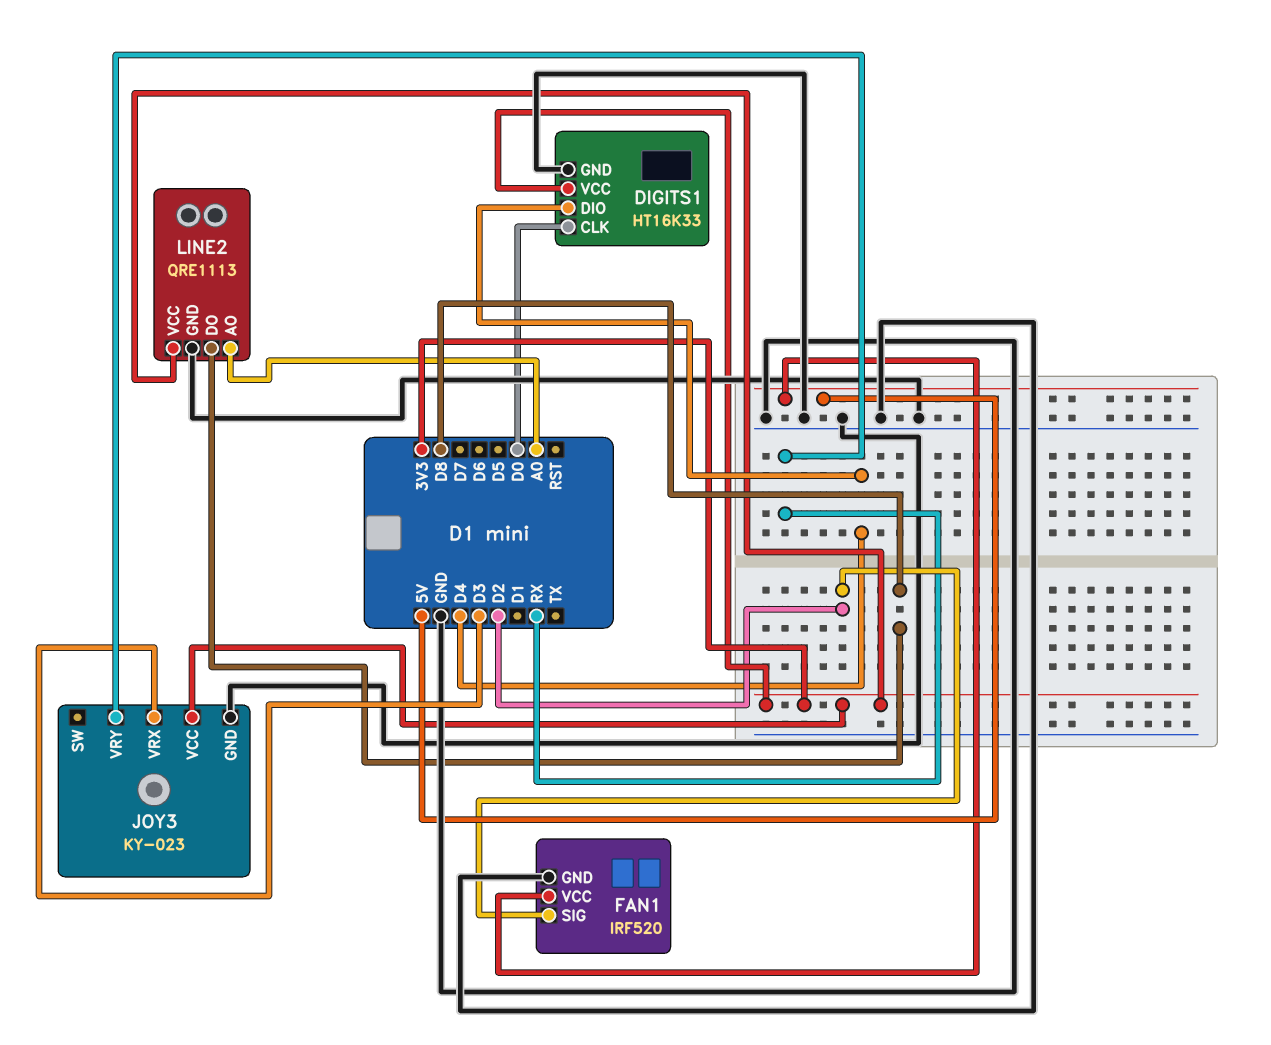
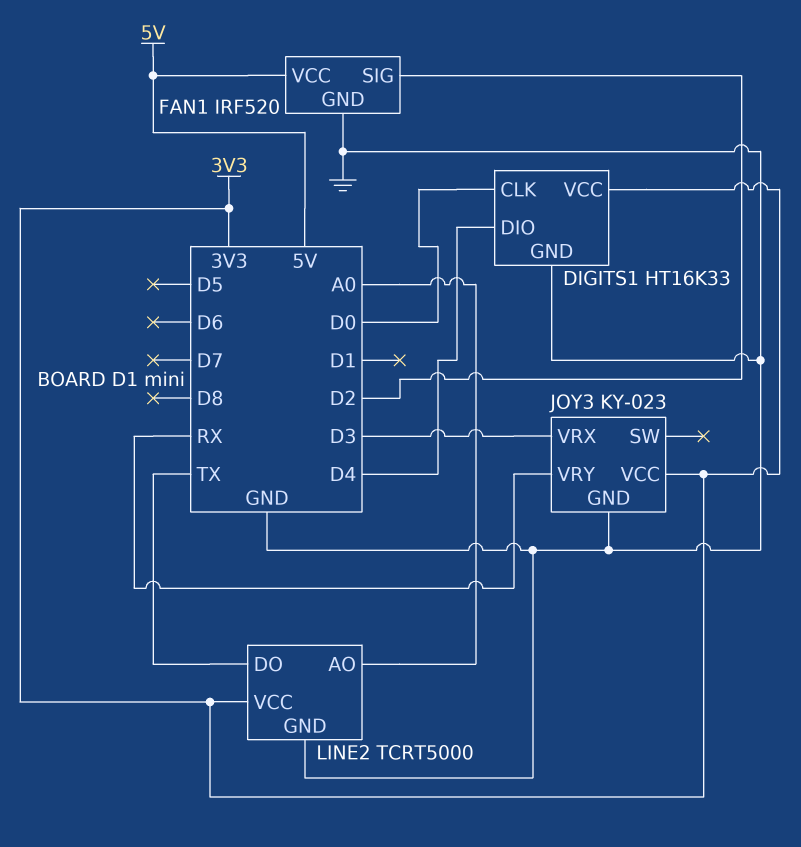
LINE2: QRE1113 -> TCRT5000
LINE2 pin DO: D8 -> TX

